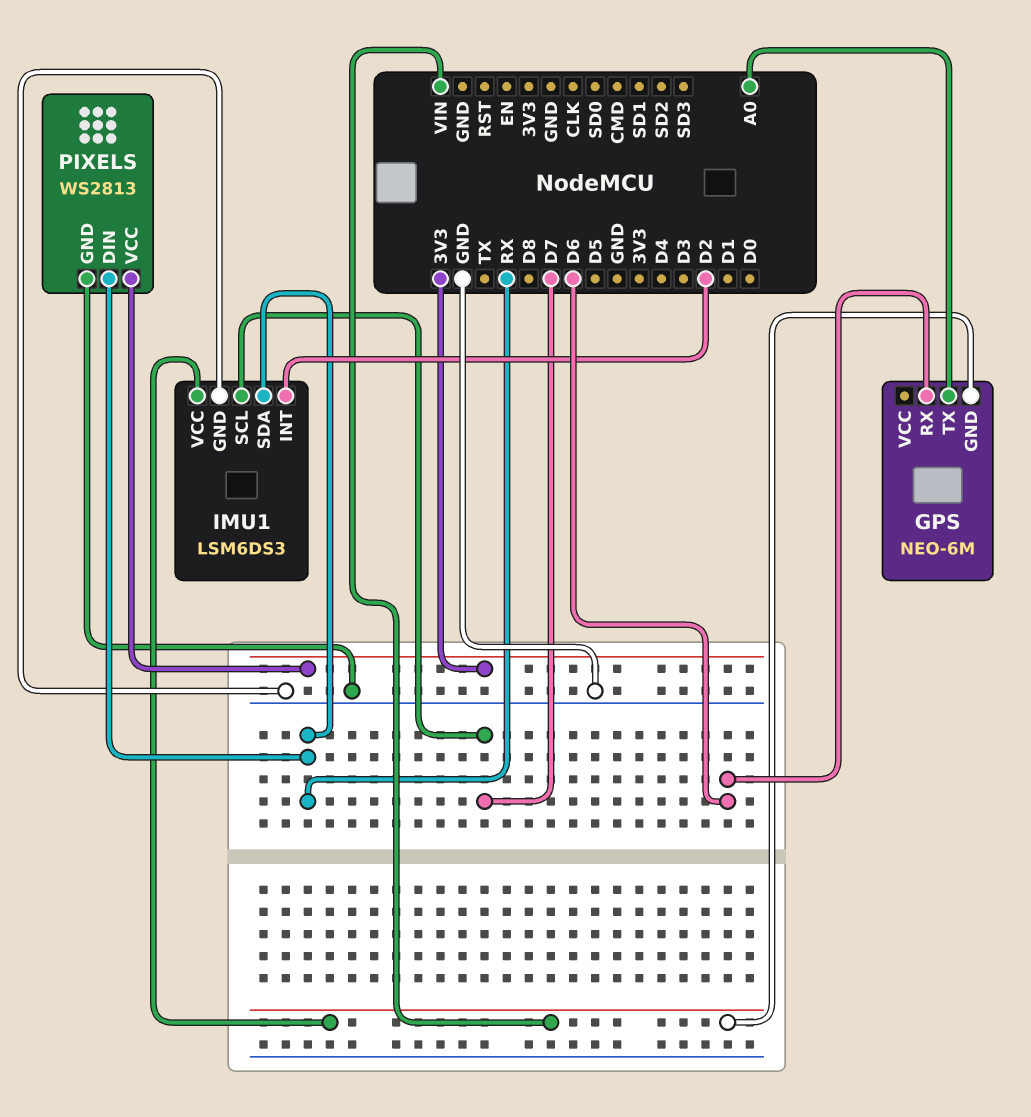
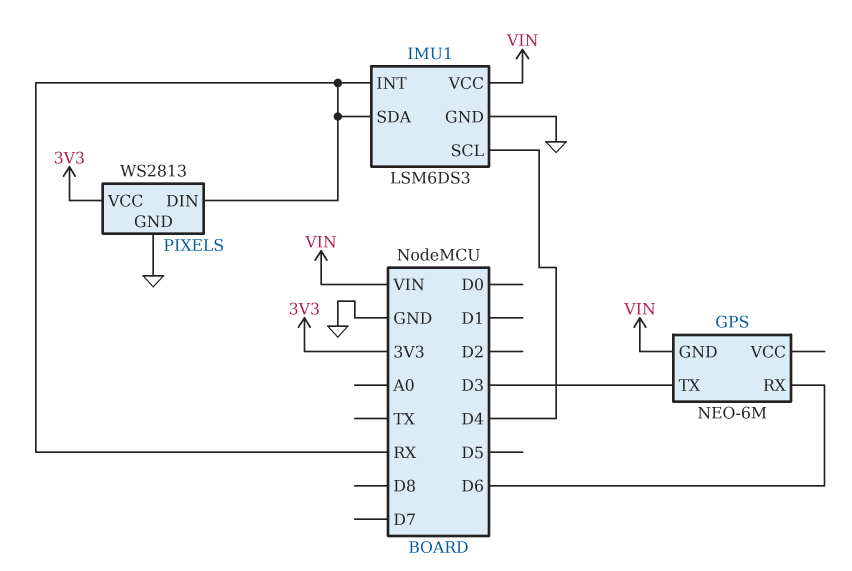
GPS pin TX: A0 -> D3
IMU1 pin INT: D2 -> RX
IMU1 pin SCL: D7 -> D4

